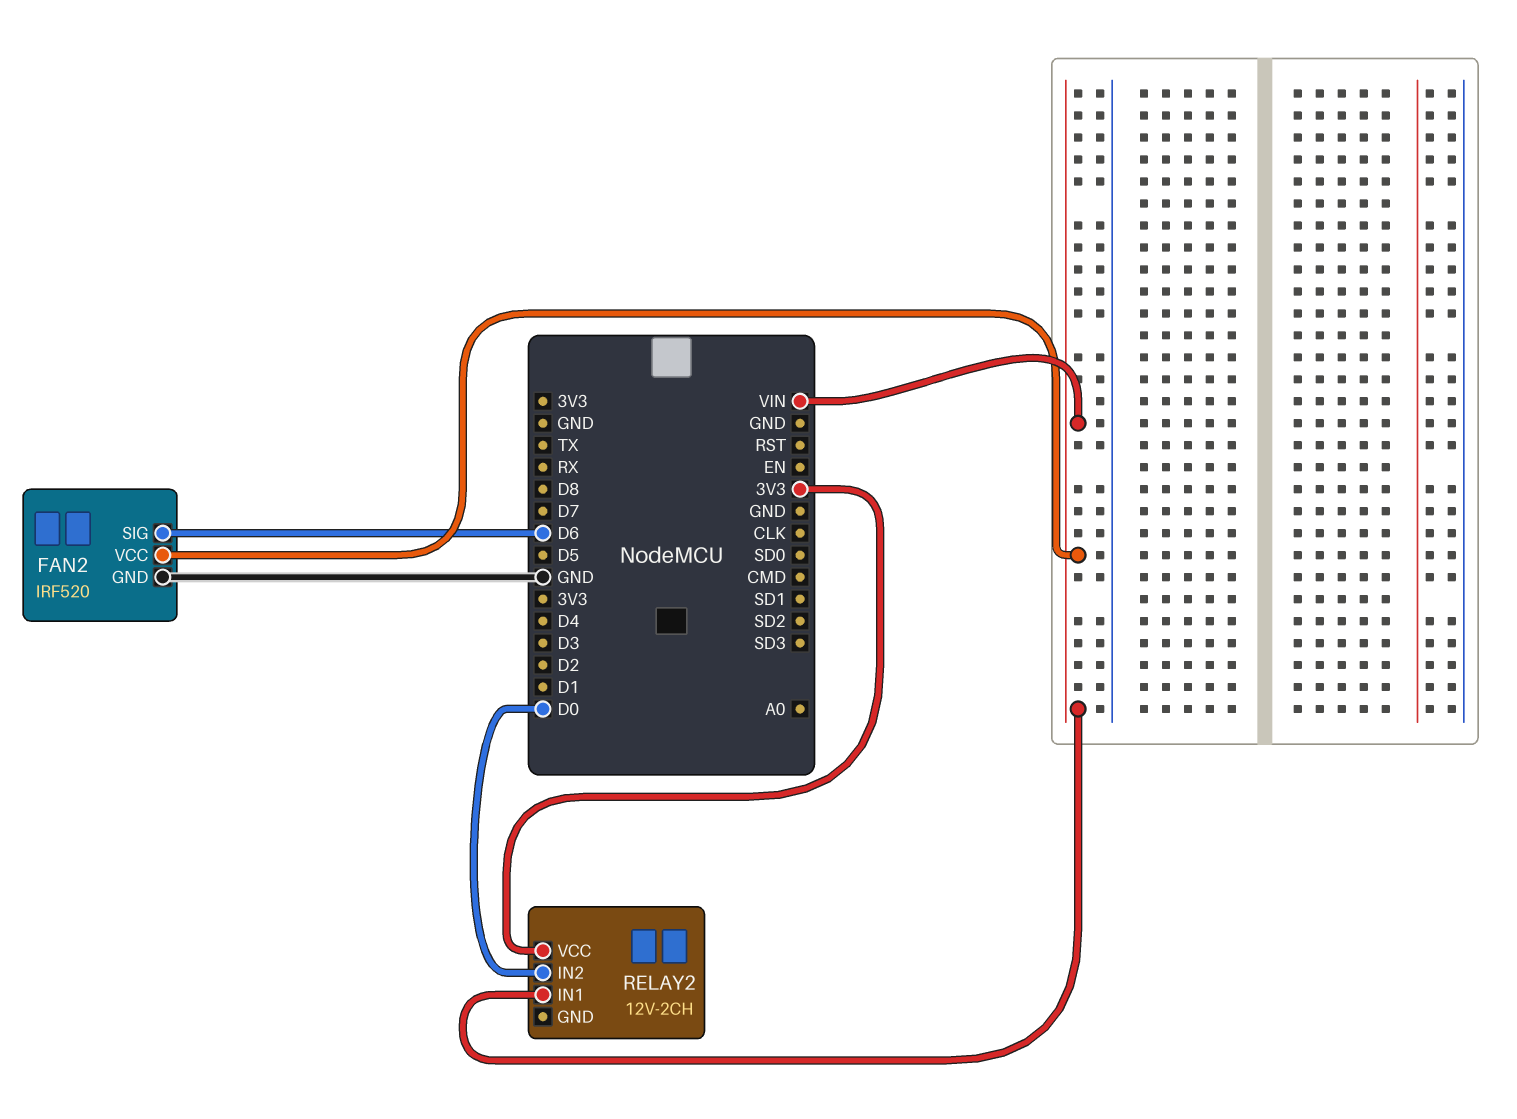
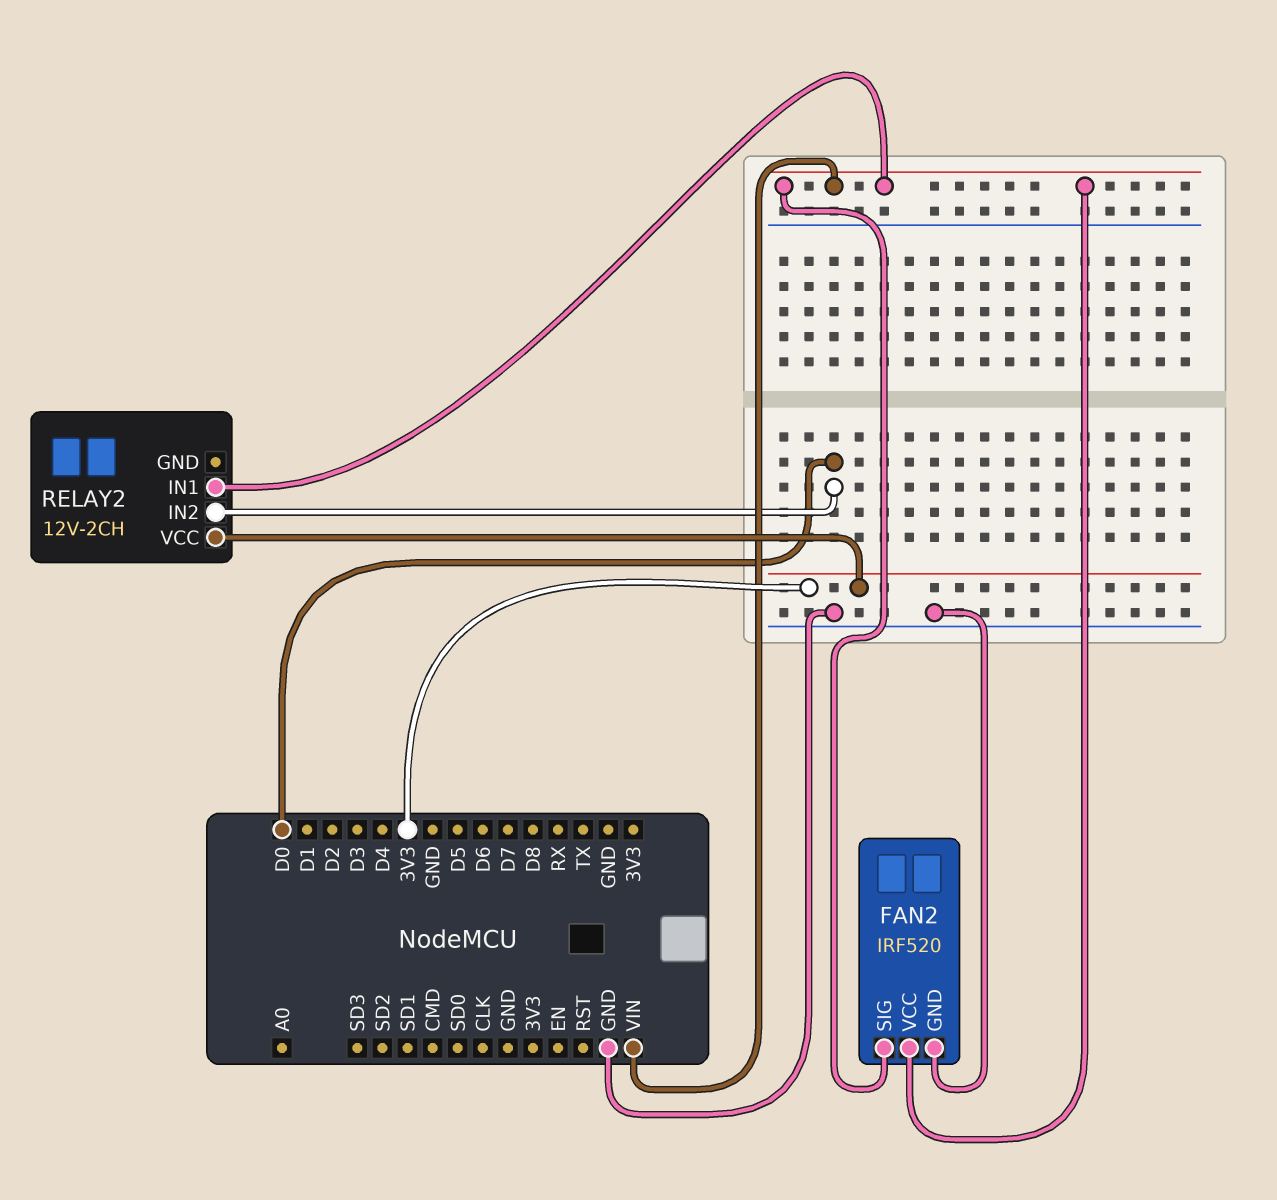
FAN2 pin SIG: D6 -> VIN

